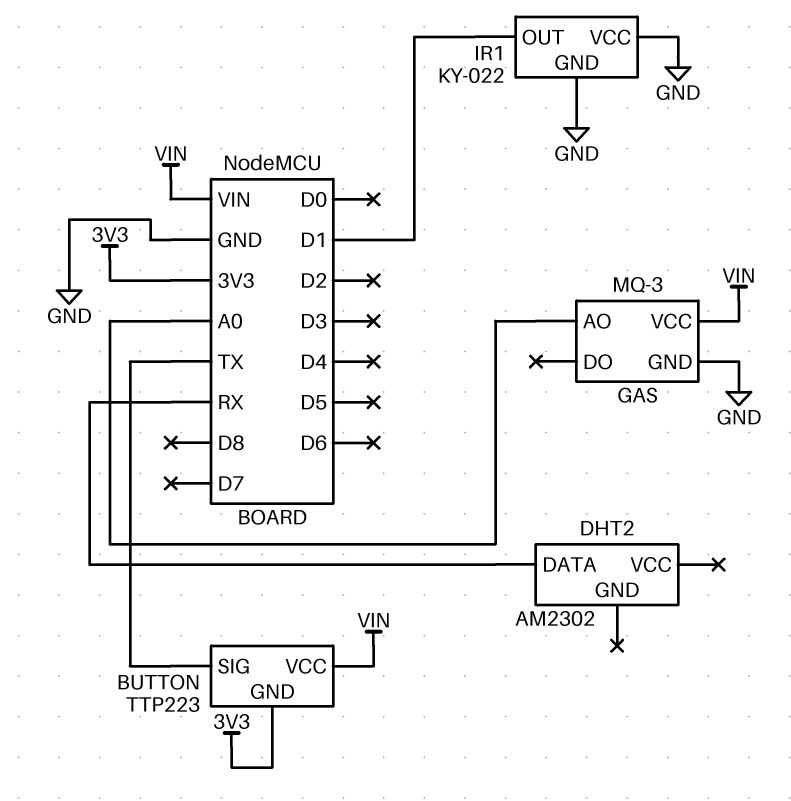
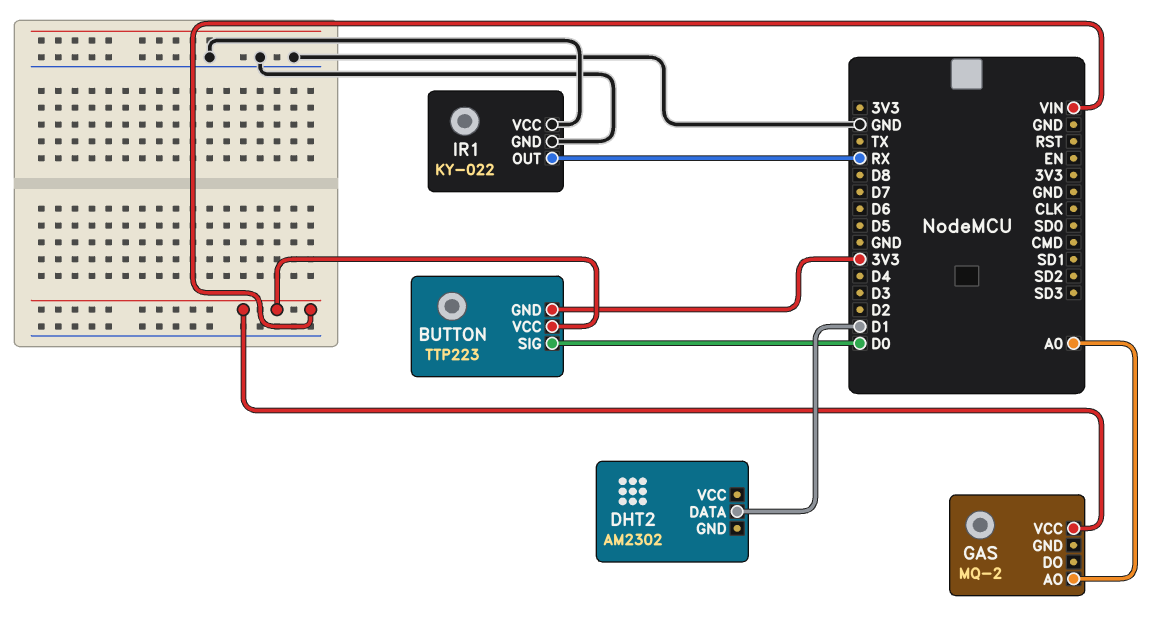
BUTTON pin SIG: TX -> D0
DHT2 pin DATA: RX -> D1
GAS: MQ-3 -> MQ-2
GAS pin GND: GND -> none
IR1 pin OUT: D1 -> RX

